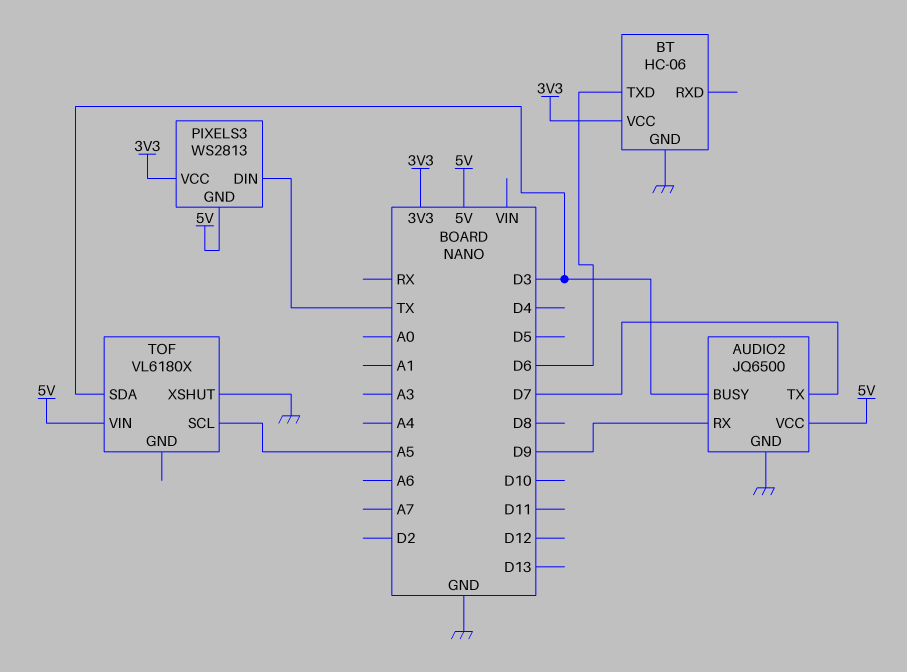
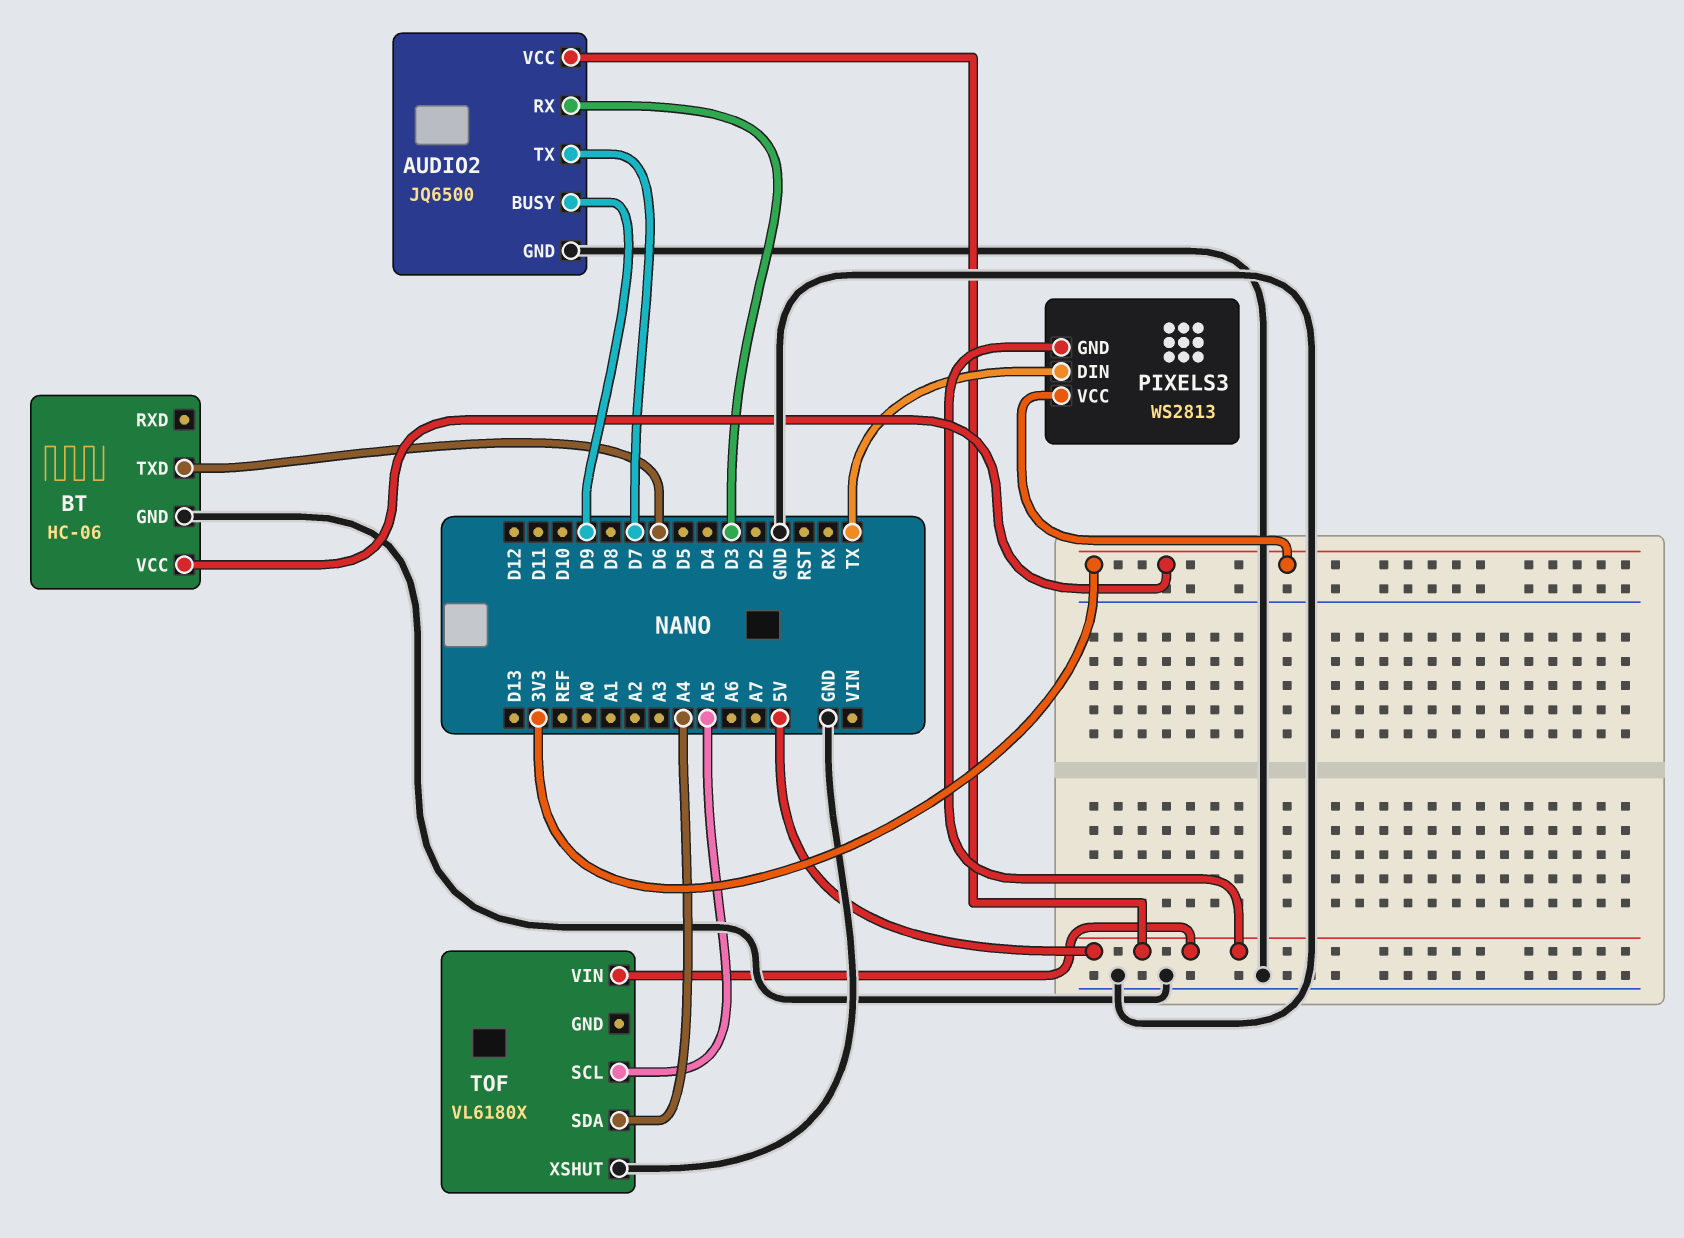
AUDIO2 pin BUSY: D3 -> D9
AUDIO2 pin RX: D9 -> D3
TOF pin SDA: D3 -> A4

